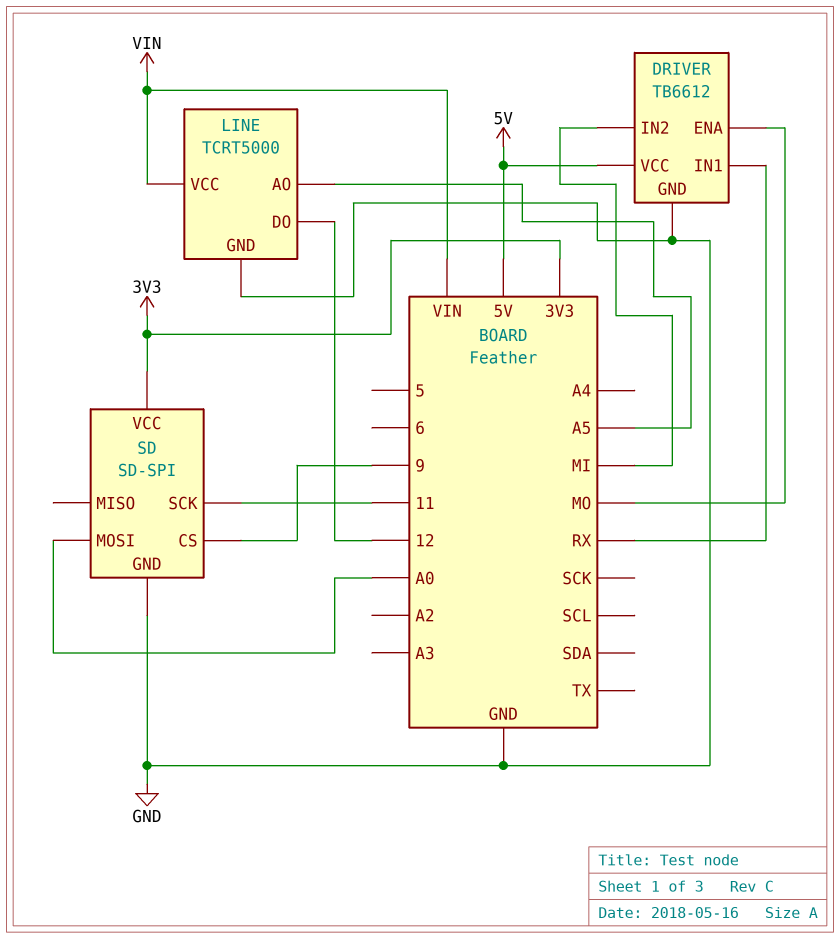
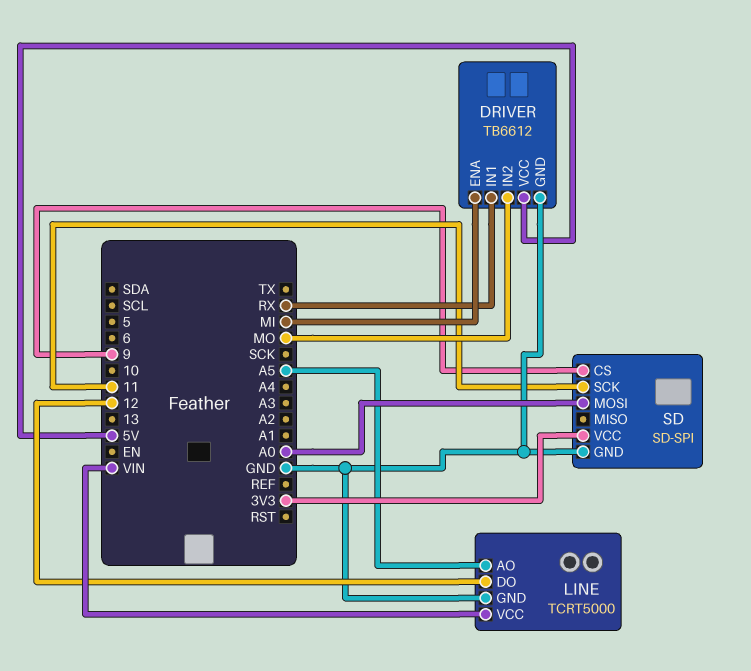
DRIVER pin ENA: MO -> MI
DRIVER pin IN2: MI -> MO

